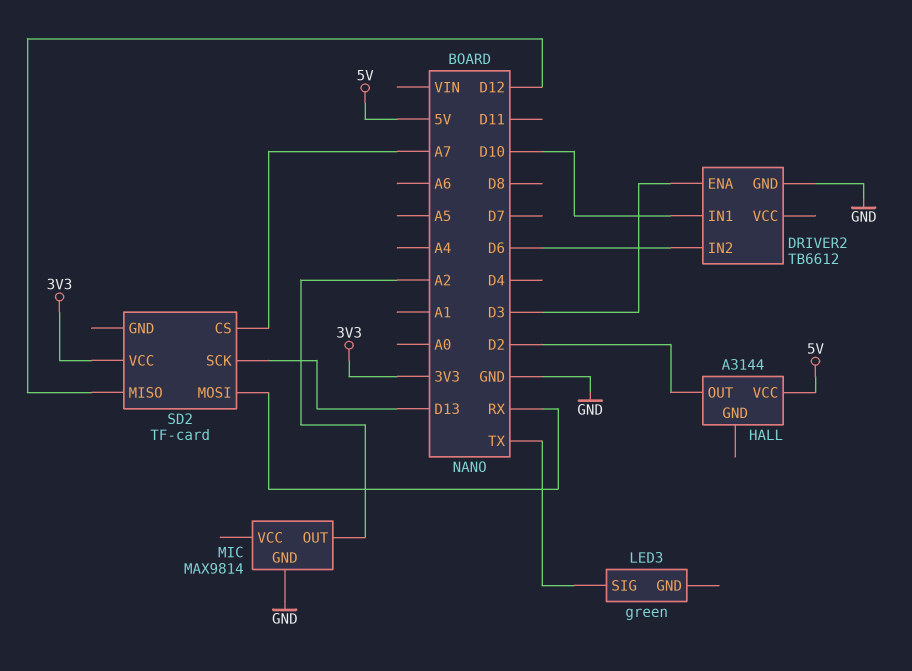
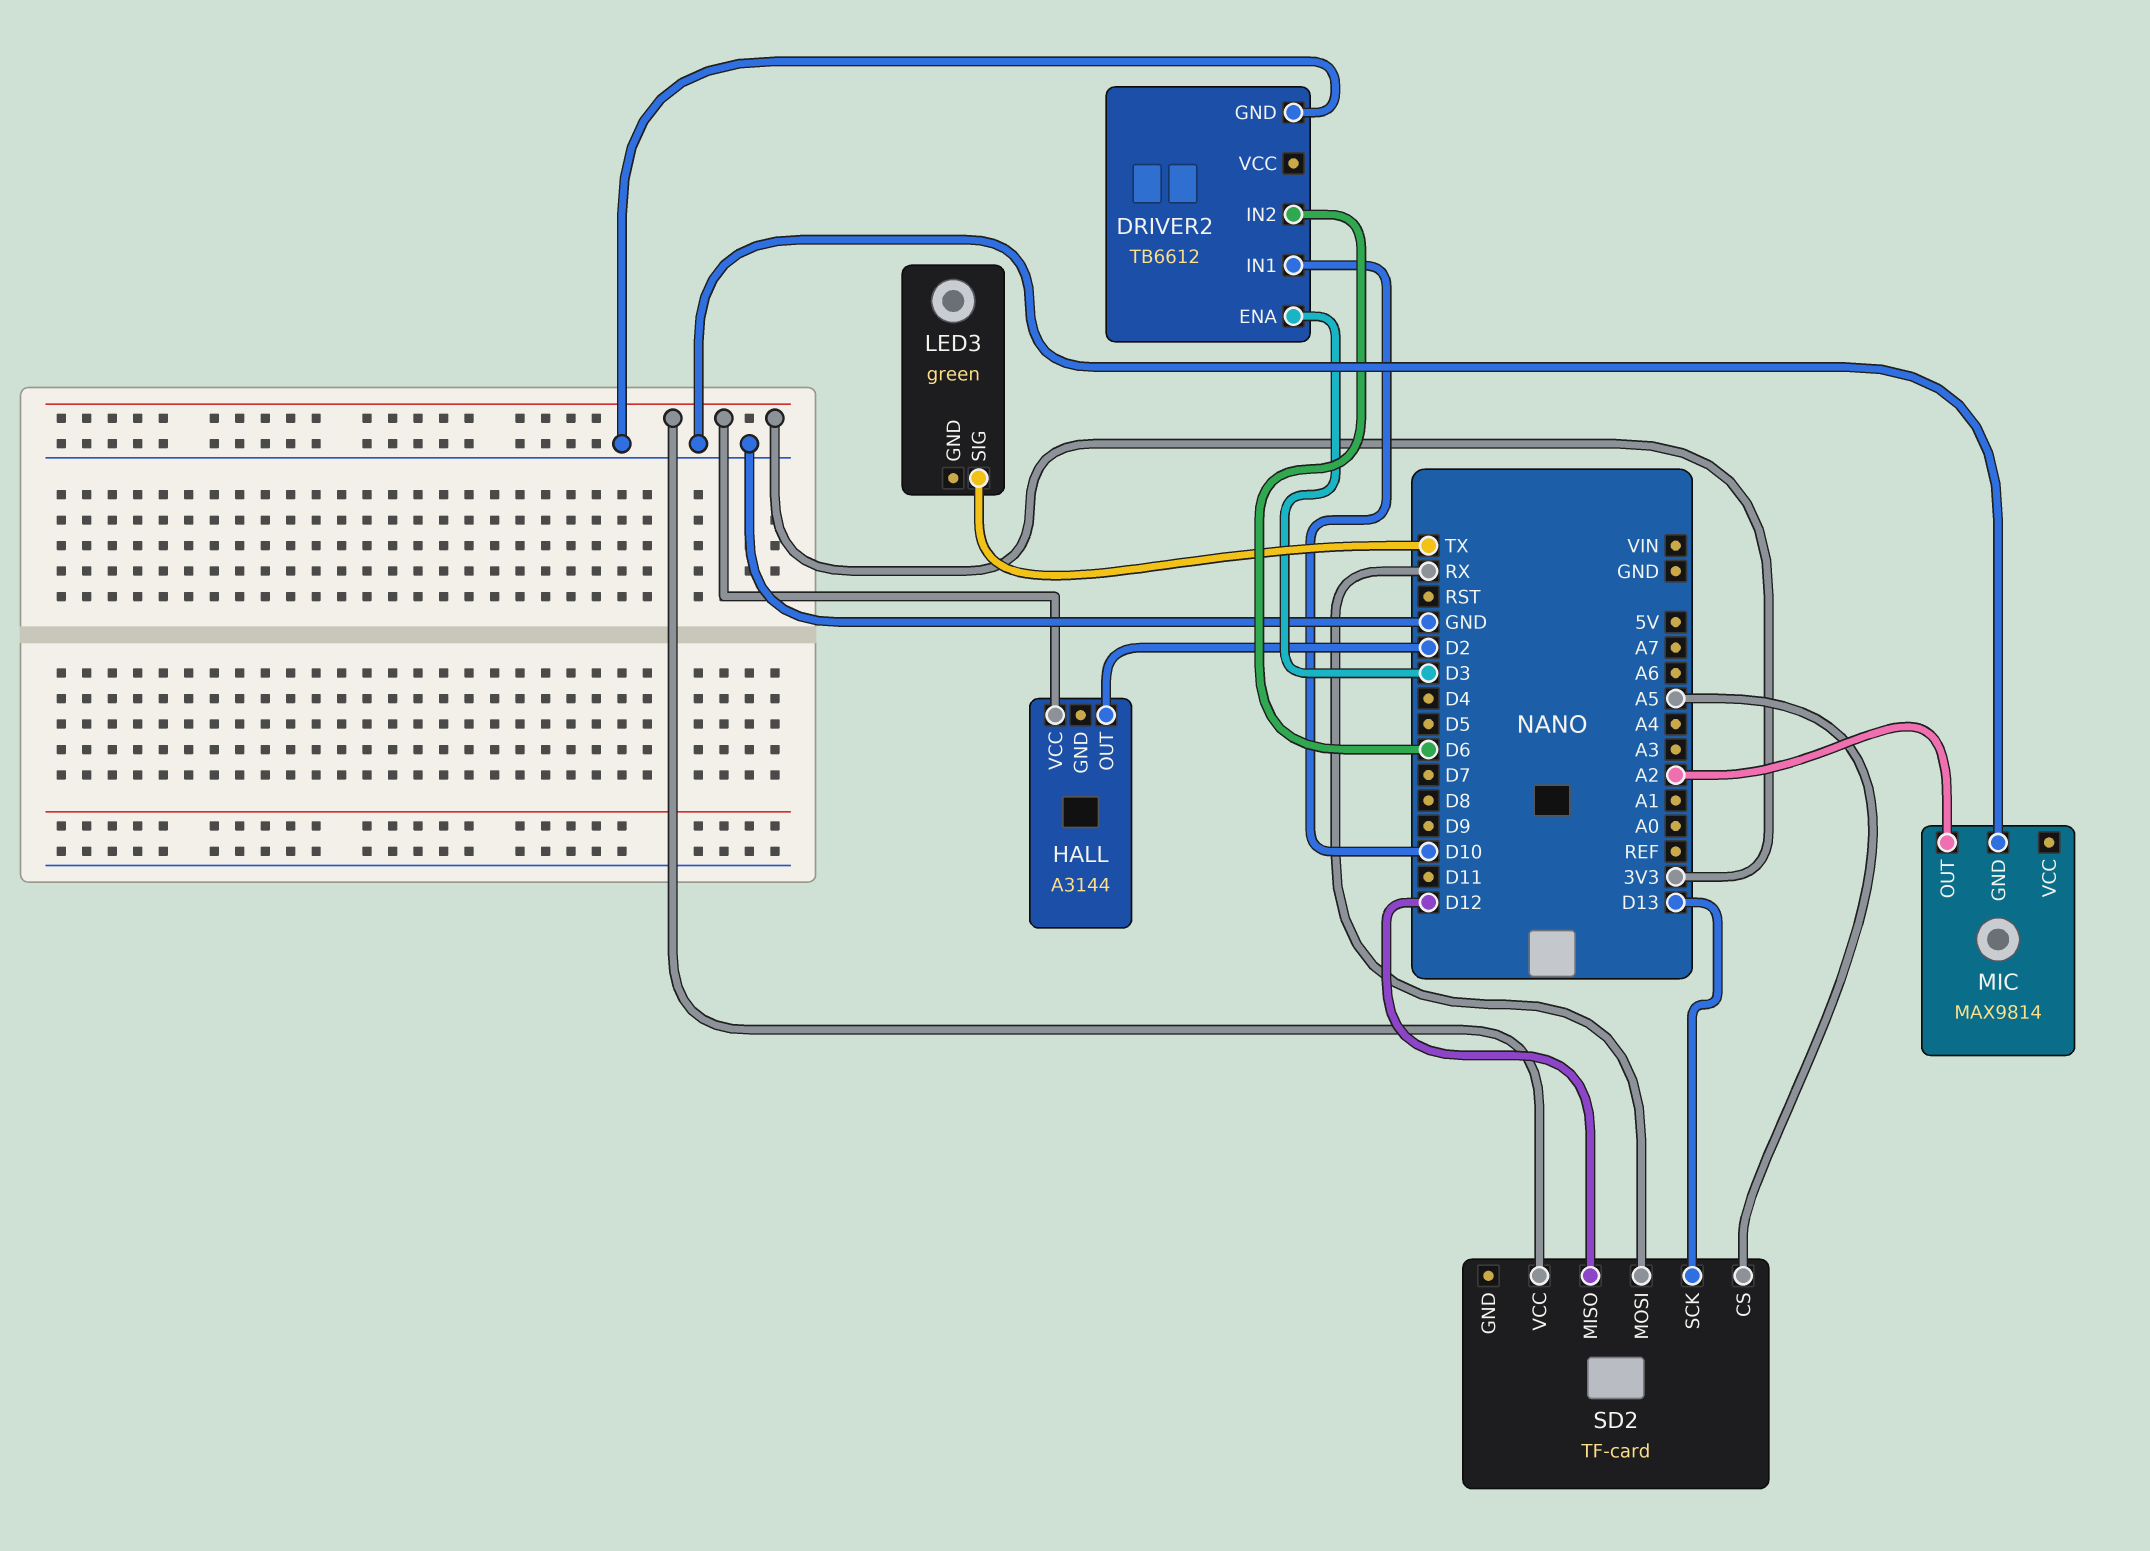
HALL pin VCC: 5V -> 3V3
SD2 pin CS: A7 -> A5

